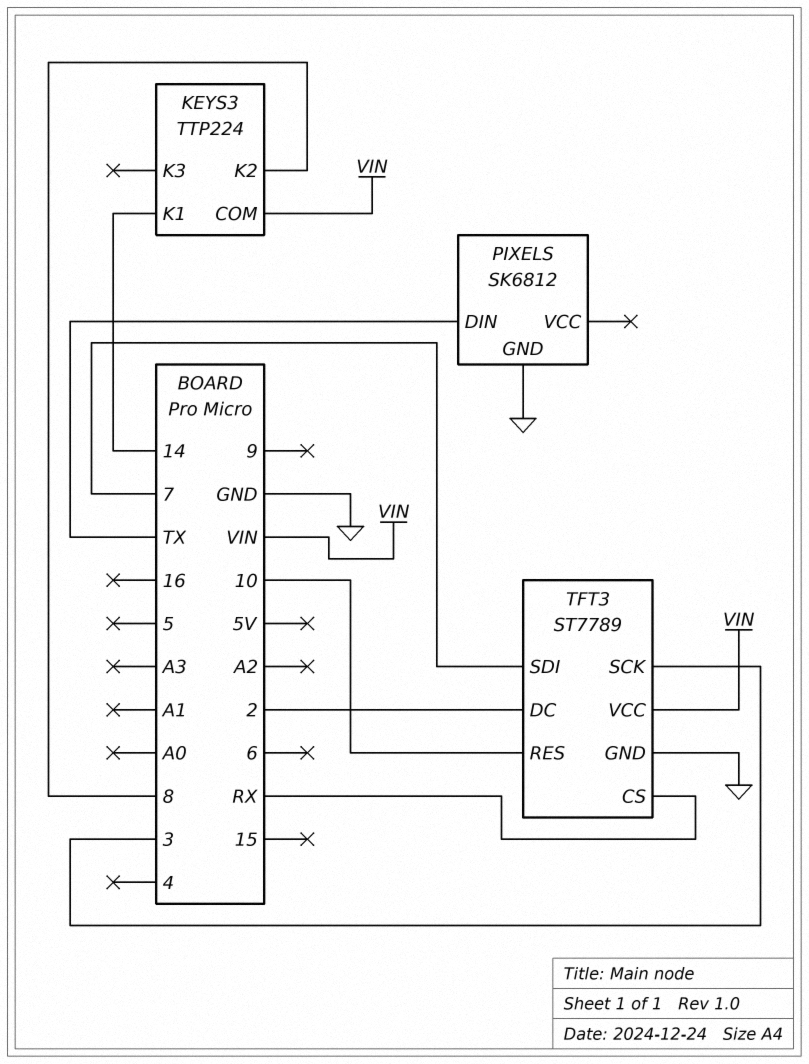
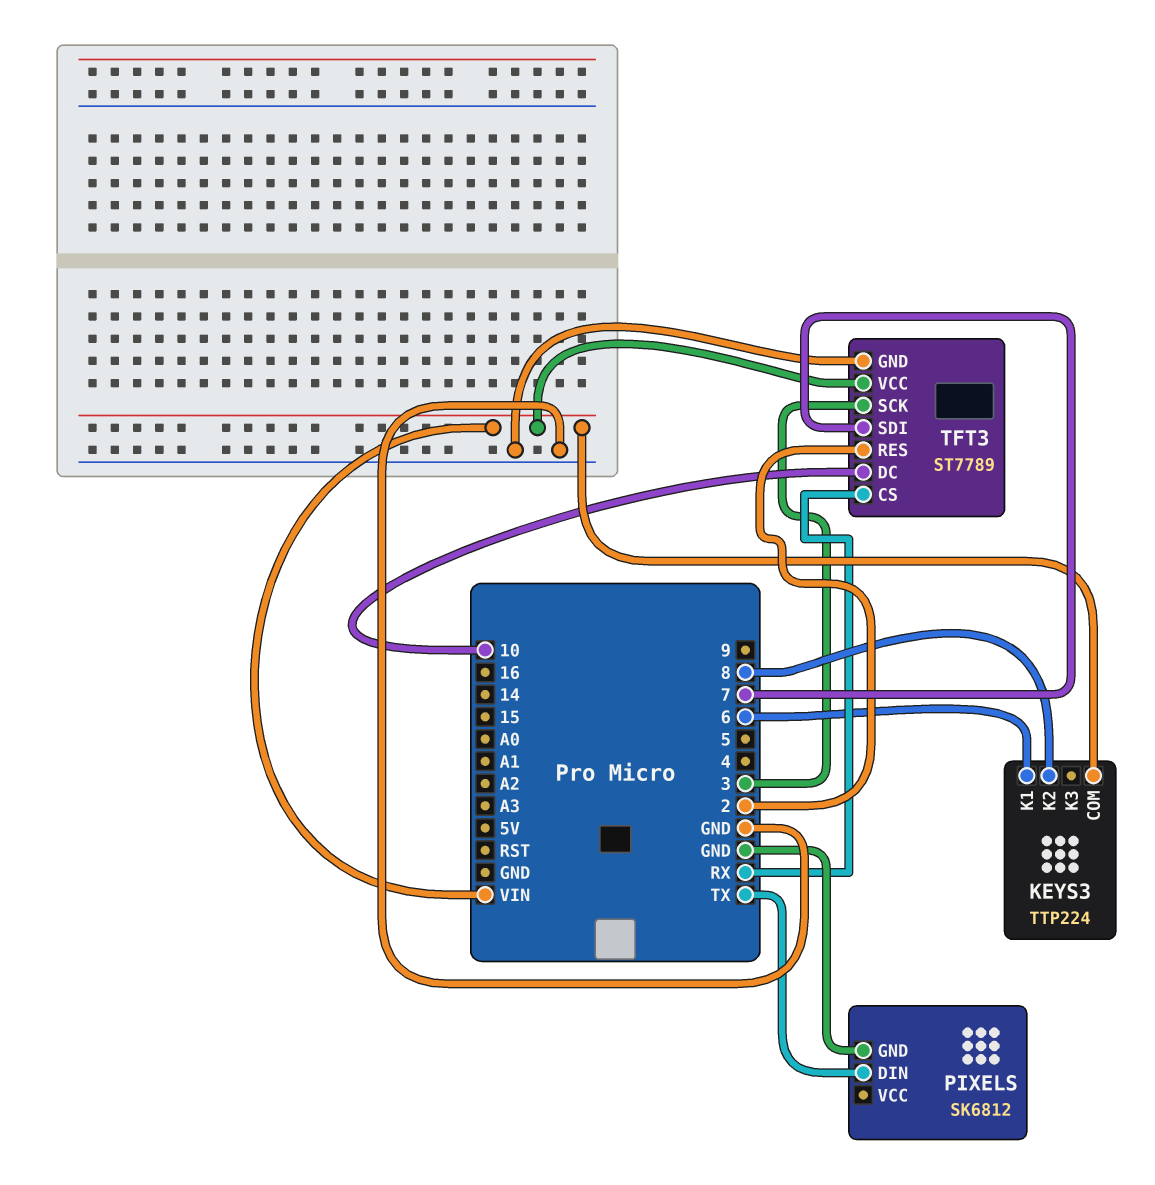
KEYS3 pin K1: 14 -> 6
TFT3 pin DC: 2 -> 10
TFT3 pin RES: 10 -> 2

